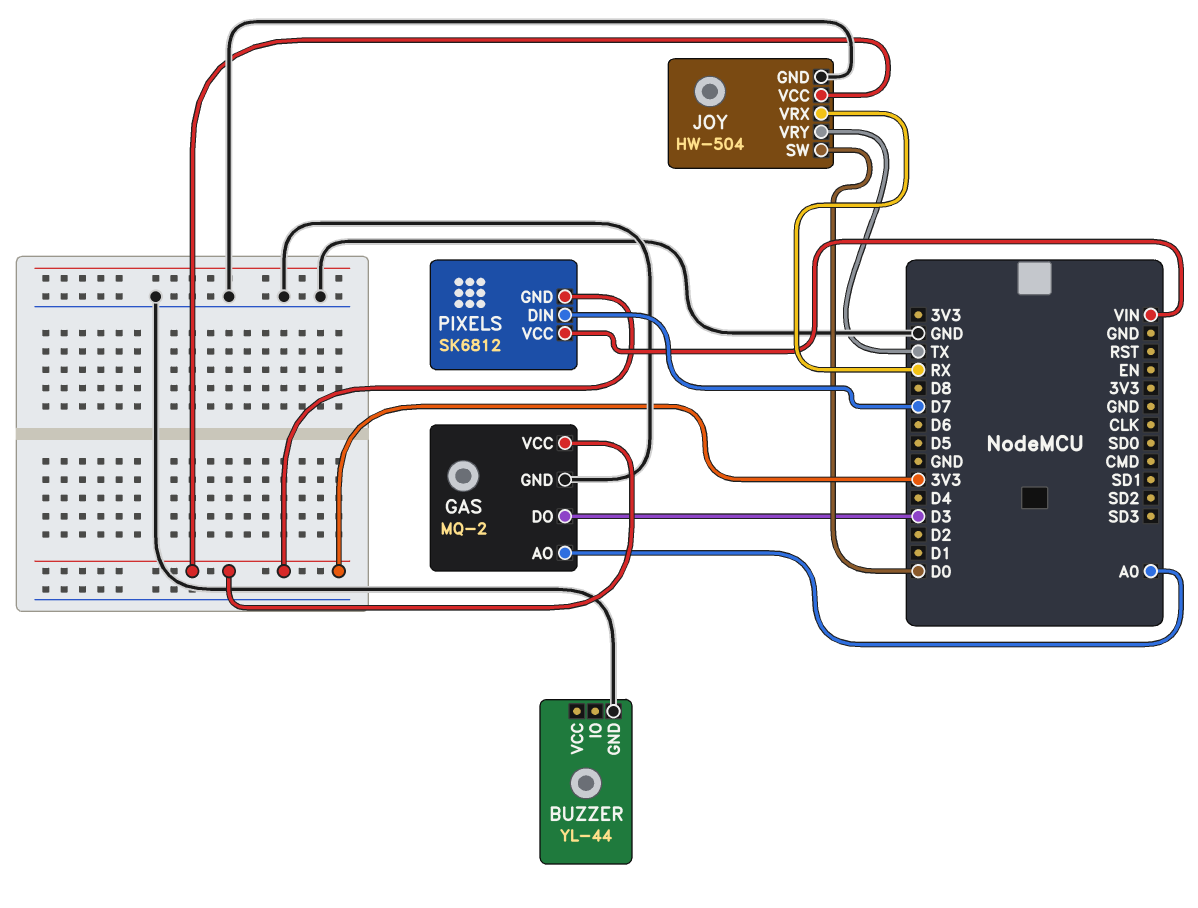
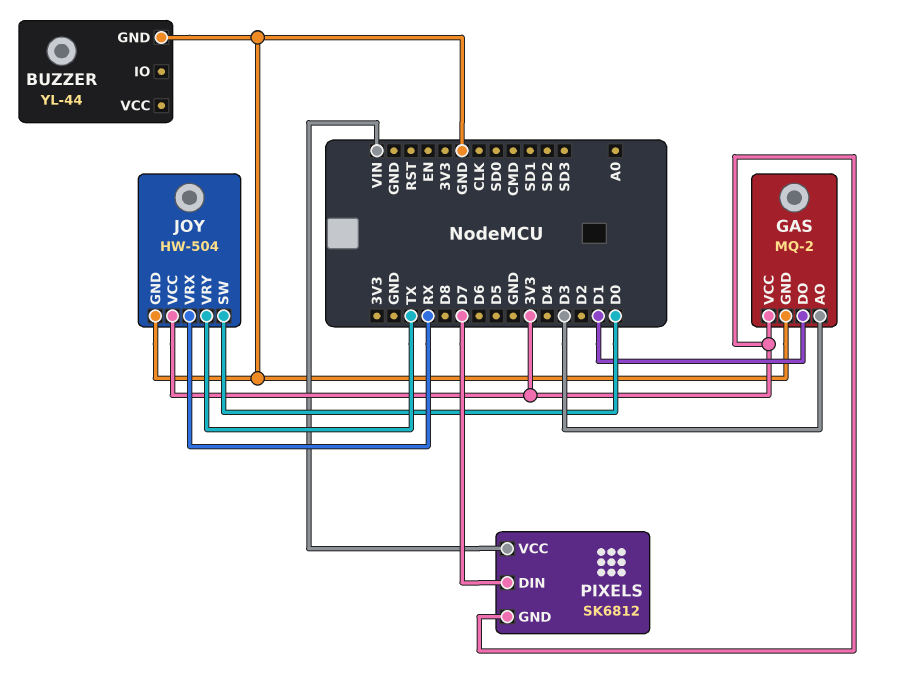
GAS pin AO: A0 -> D3
GAS pin DO: D3 -> D1

